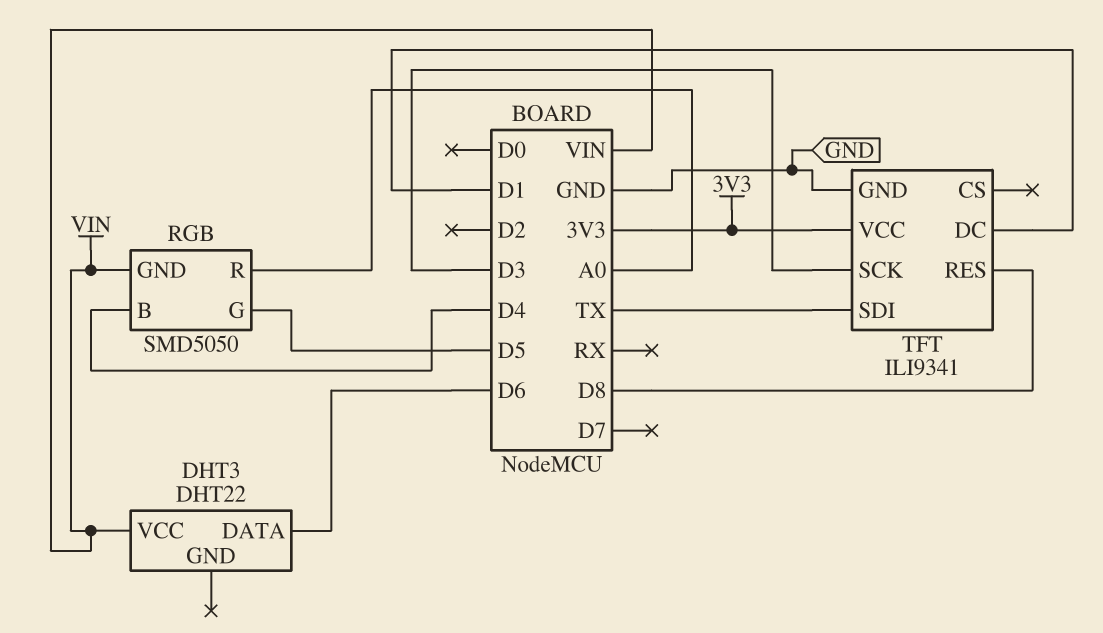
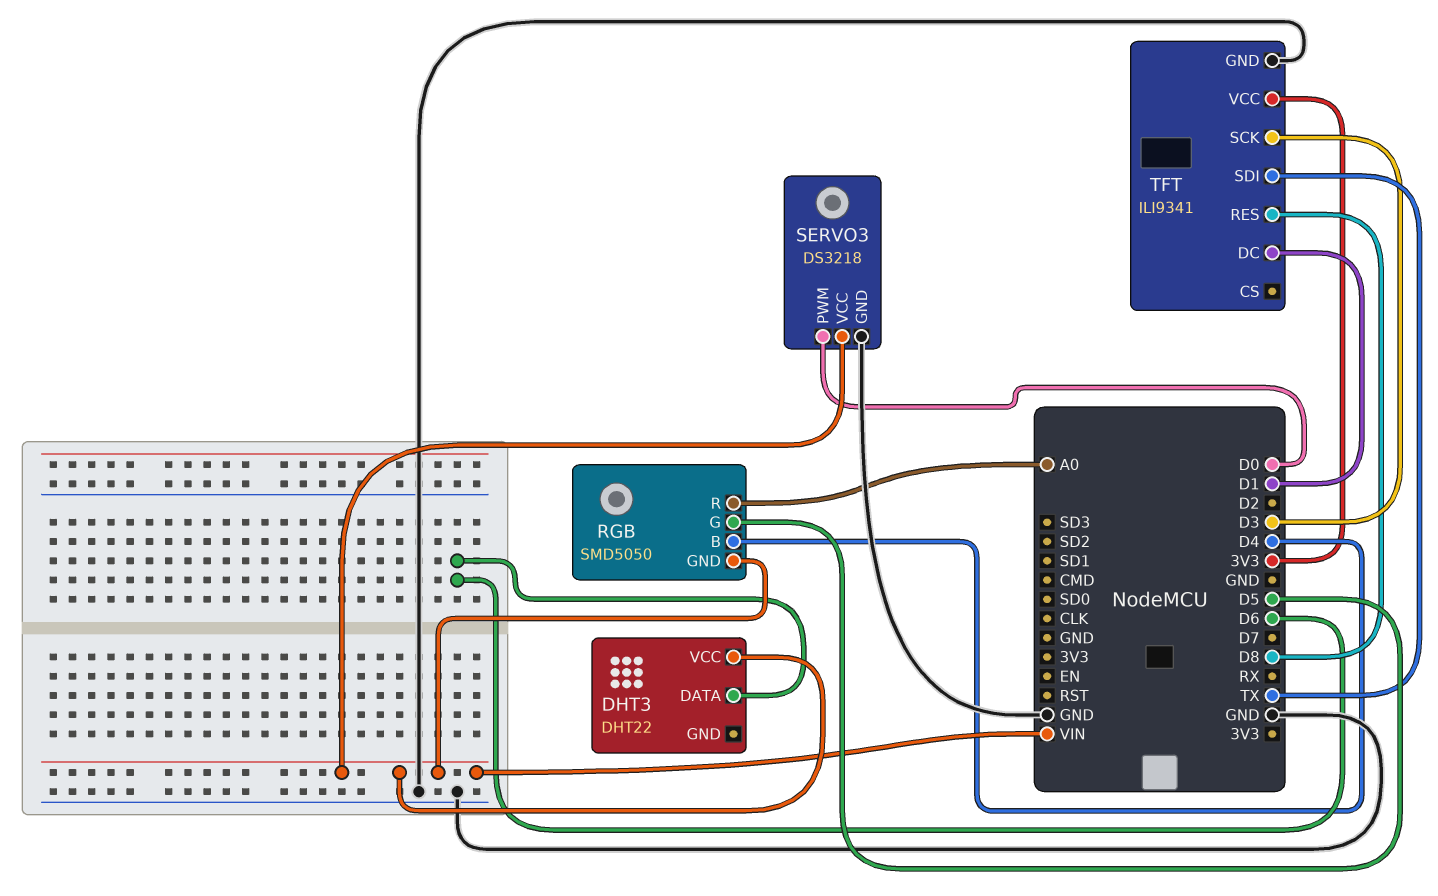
SERVO3: none -> DS3218
SERVO3 pin GND: none -> GND
SERVO3 pin PWM: none -> D0
SERVO3 pin VCC: none -> VIN

